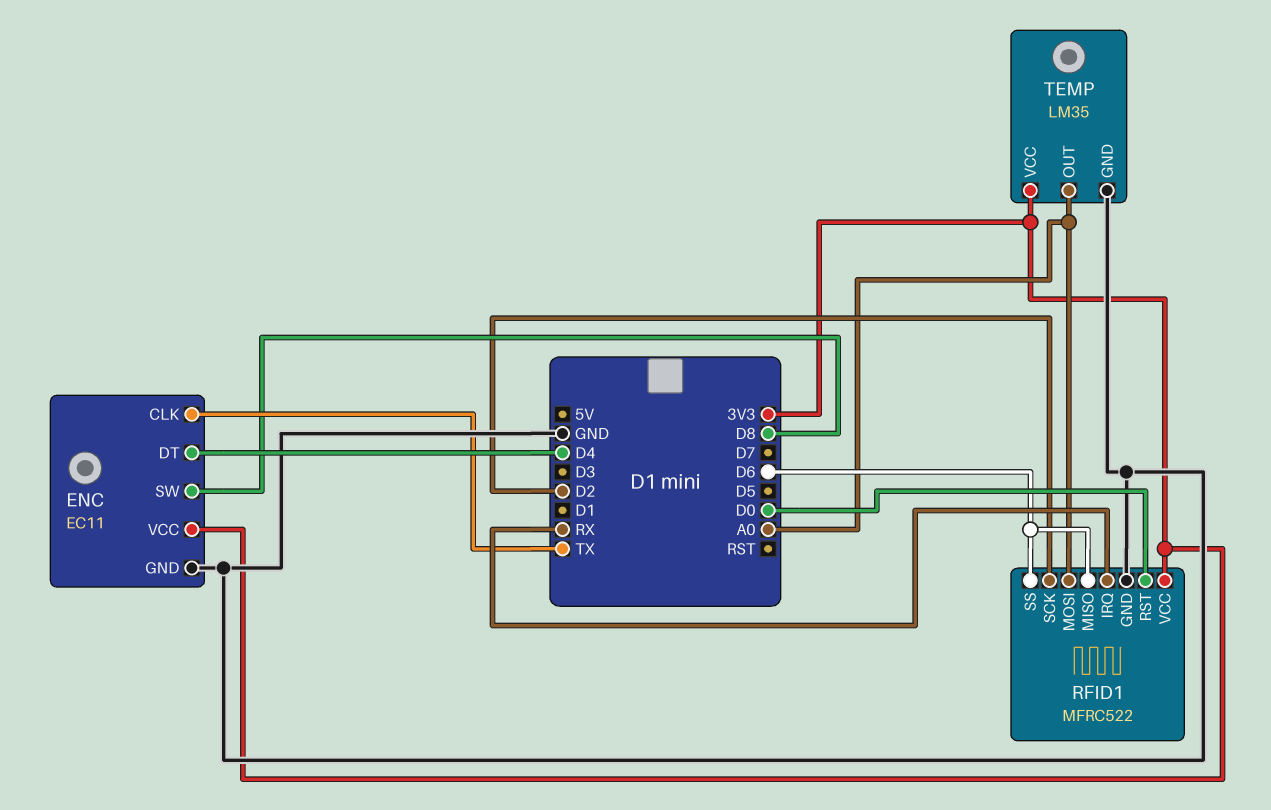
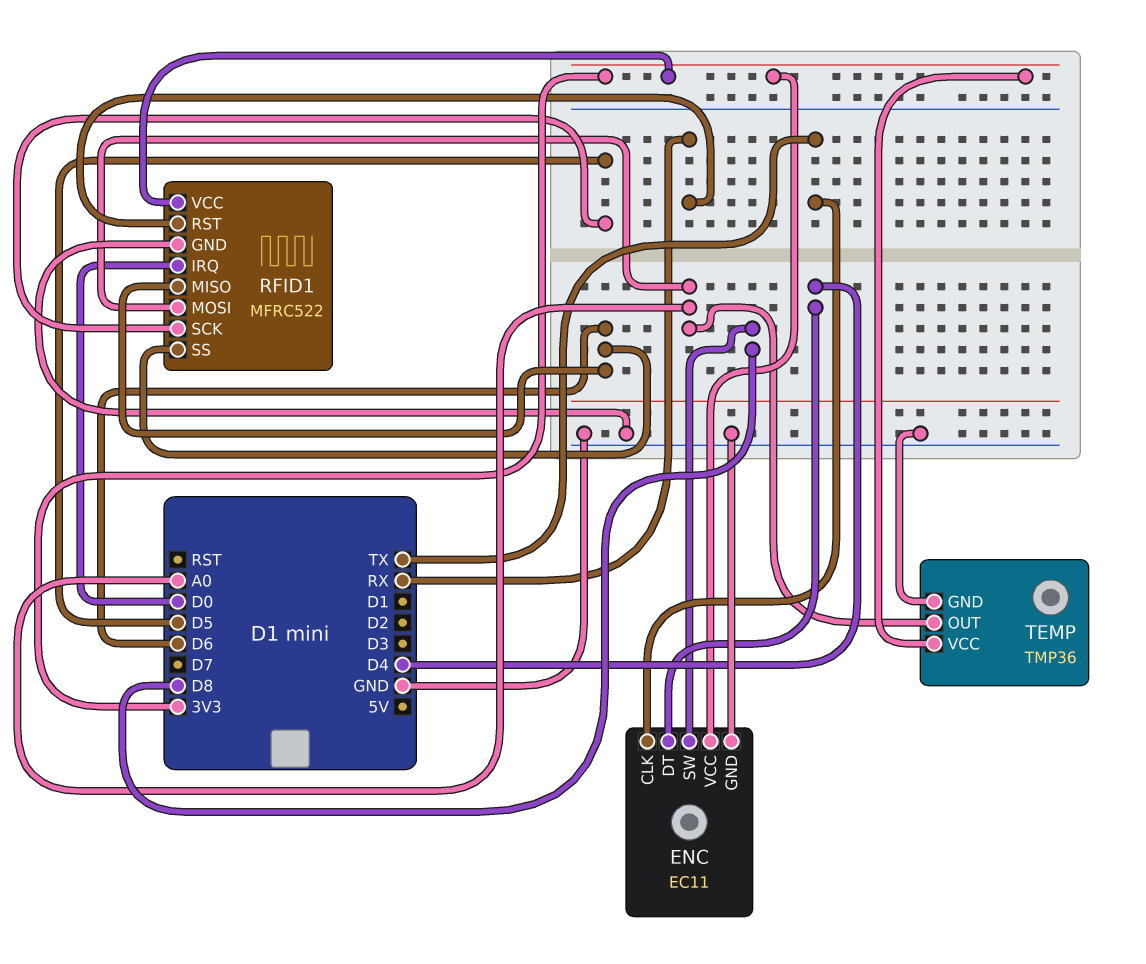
RFID1 pin IRQ: RX -> D0
RFID1 pin RST: D0 -> RX
RFID1 pin SCK: D2 -> D5
TEMP: LM35 -> TMP36

